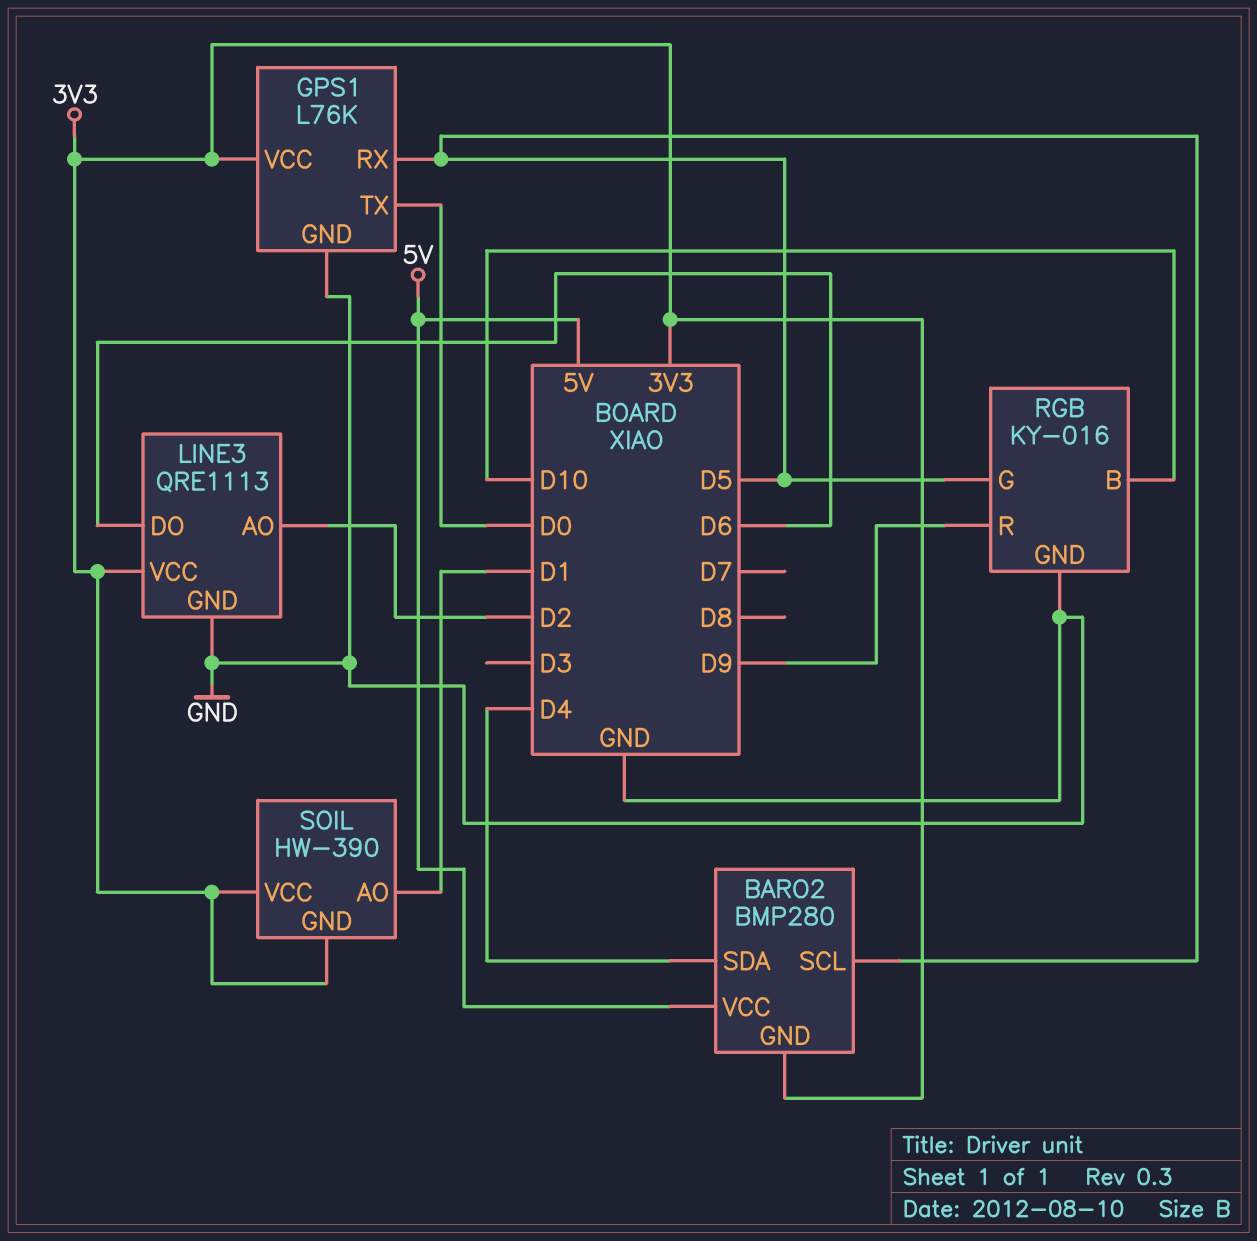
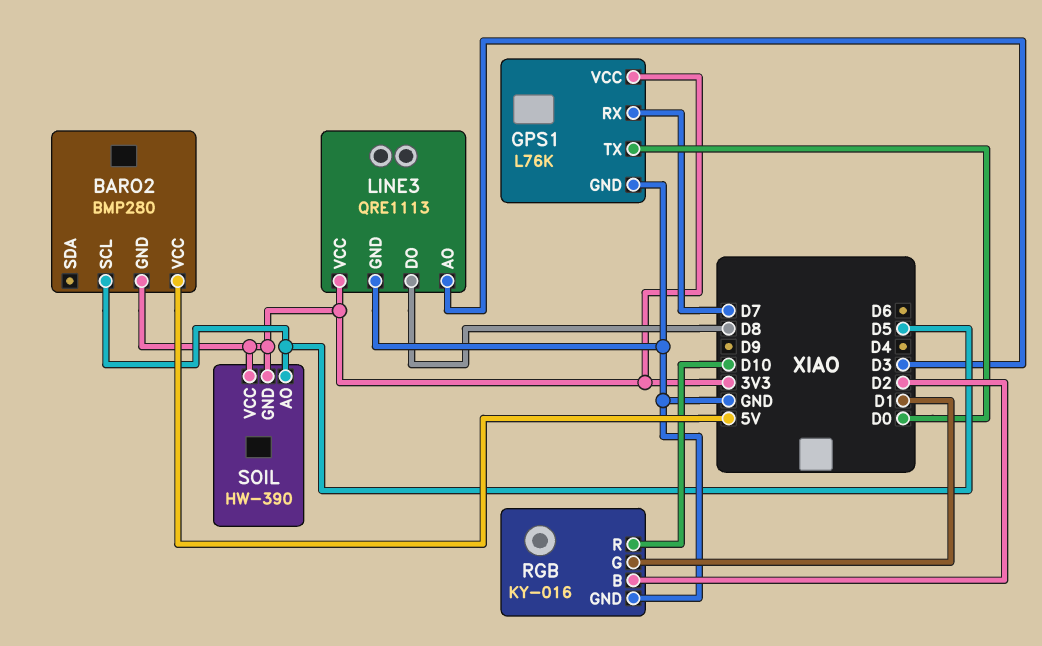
BARO2 pin SDA: D4 -> none
GPS1 pin RX: D5 -> D7
LINE3 pin AO: D2 -> D3
LINE3 pin DO: D6 -> D8
RGB pin B: D10 -> D2
RGB pin G: D5 -> D1
RGB pin R: D9 -> D10
SOIL pin AO: D1 -> D5

